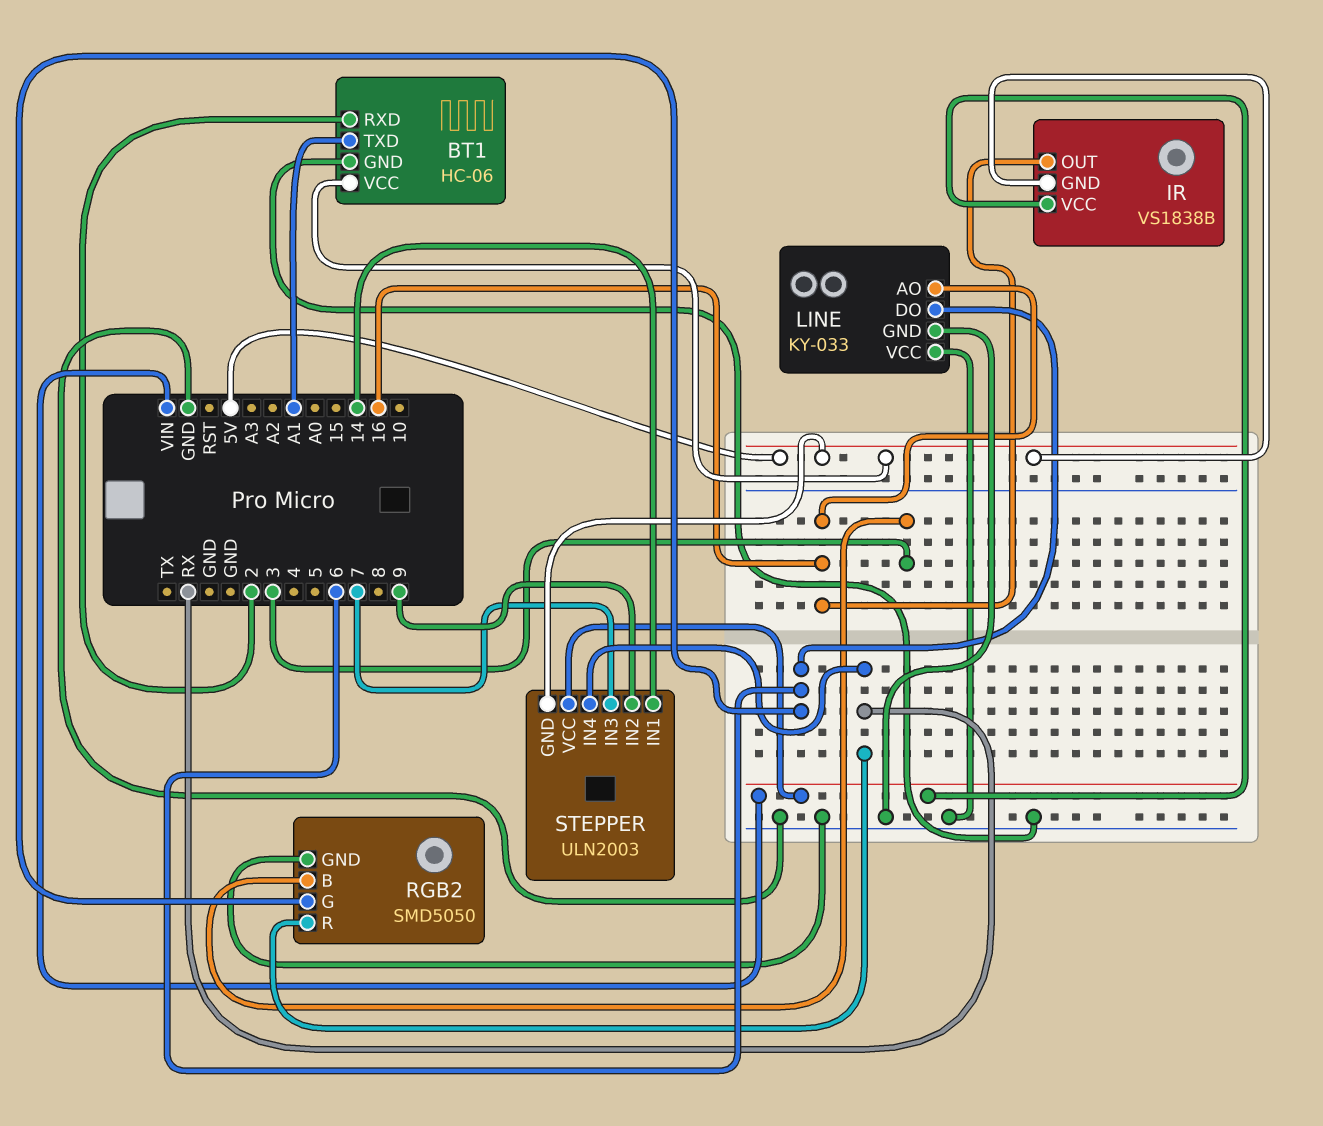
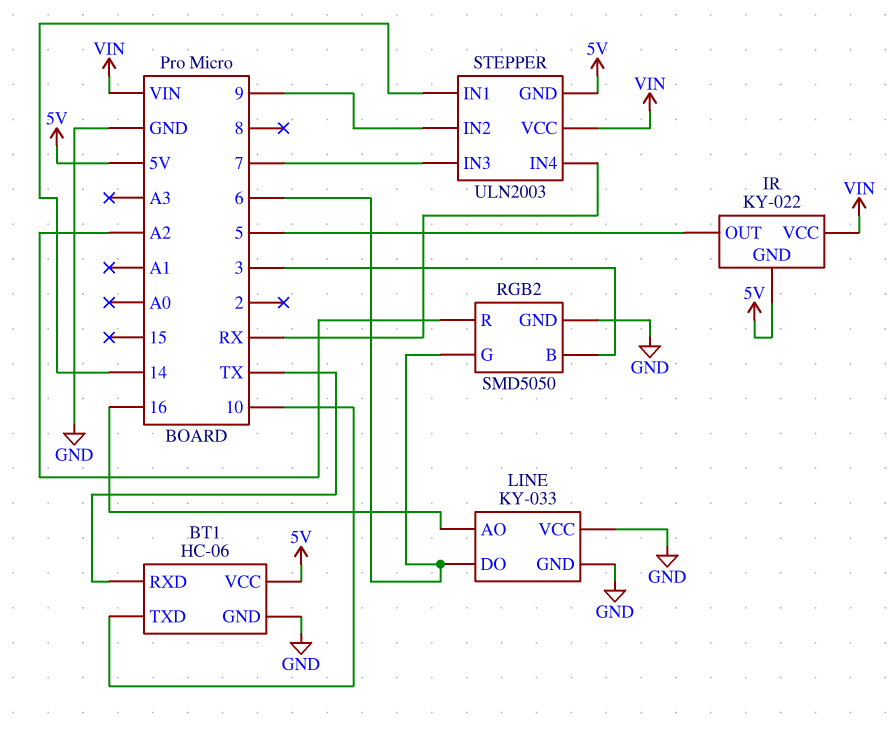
BT1 pin RXD: 2 -> TX
BT1 pin TXD: A1 -> 10
IR: VS1838B -> KY-022
IR pin OUT: 16 -> 5
RGB2 pin R: RX -> A2

